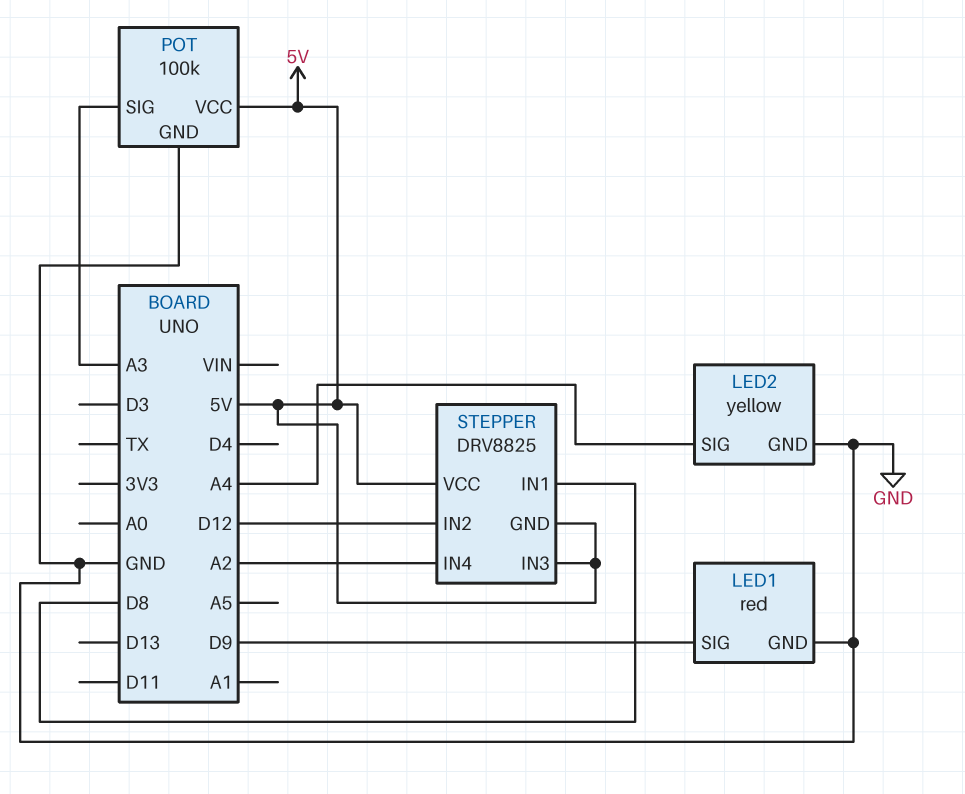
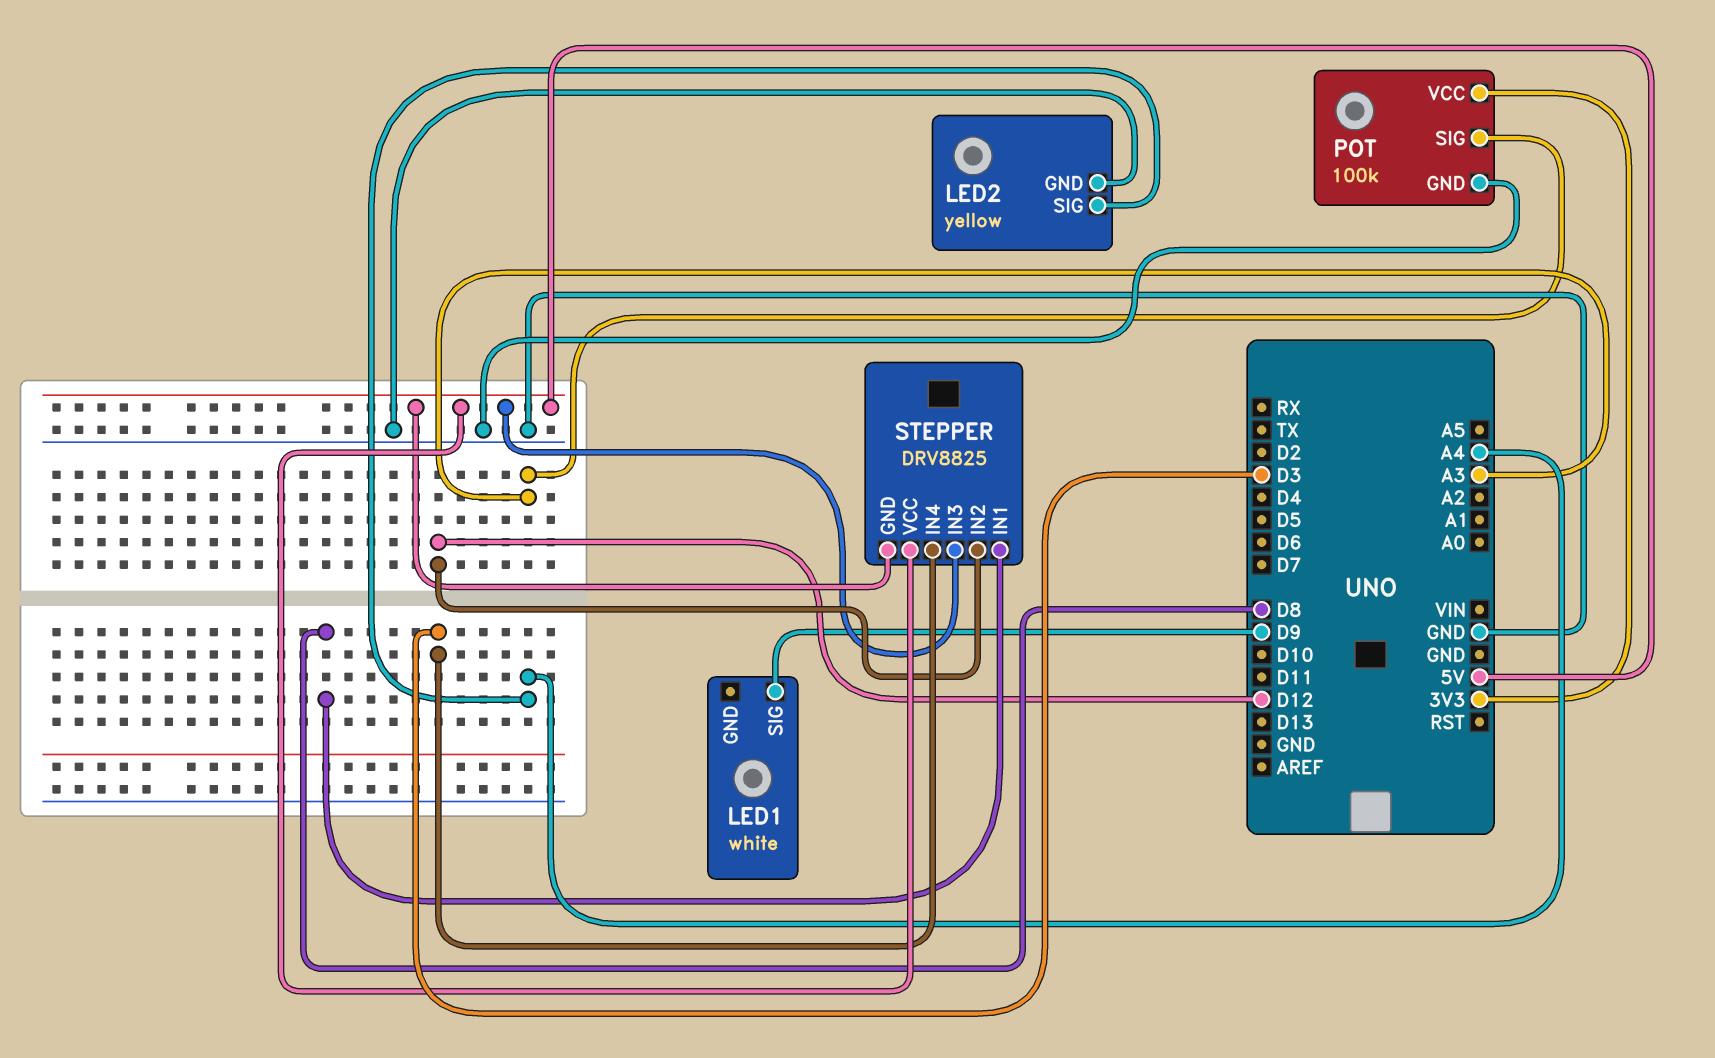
LED1: red -> white
LED1 pin GND: GND -> none
POT pin VCC: 5V -> 3V3
STEPPER pin IN4: A2 -> D3

